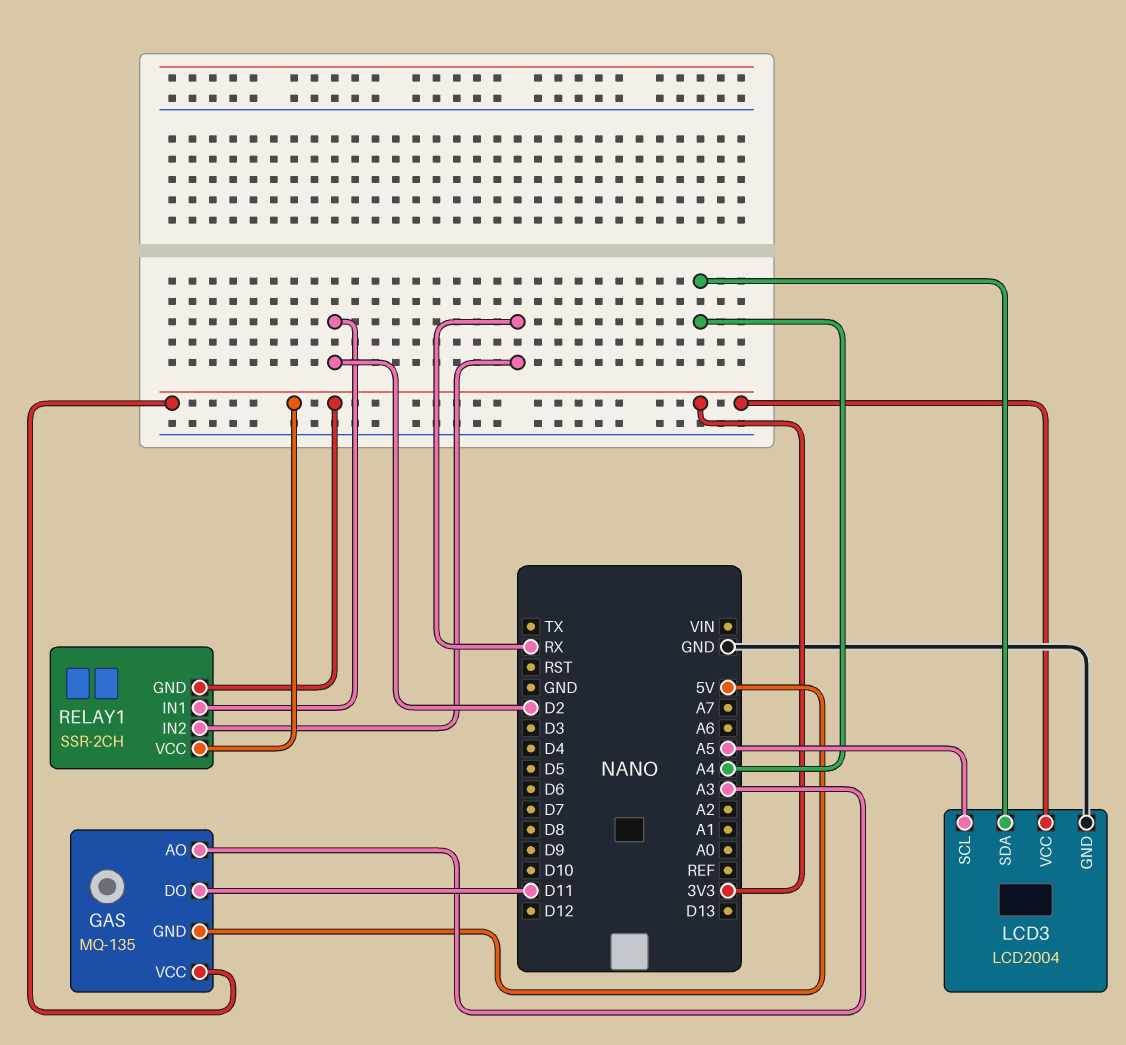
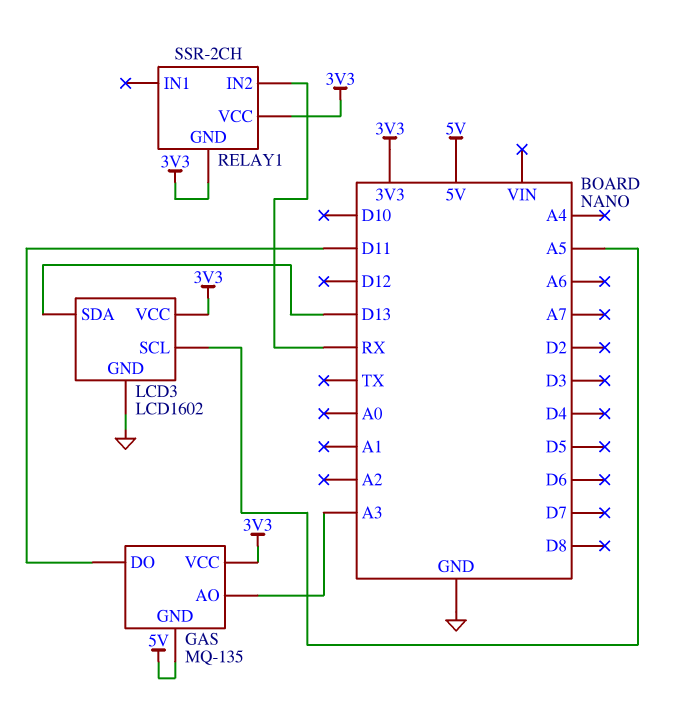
LCD3: LCD2004 -> LCD1602
LCD3 pin SDA: A4 -> D13
RELAY1 pin IN1: D2 -> none

